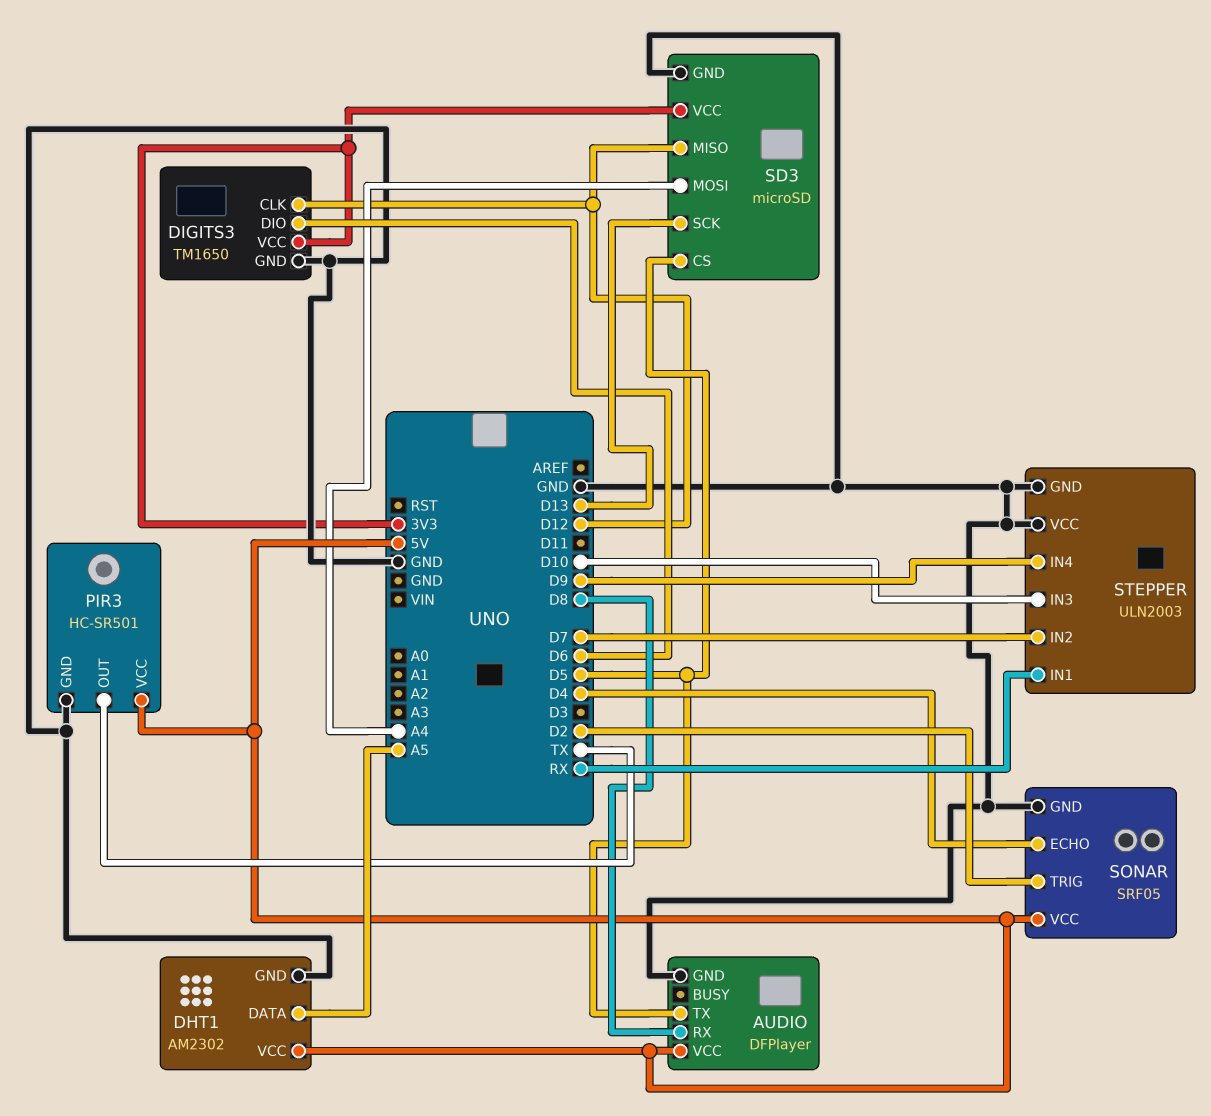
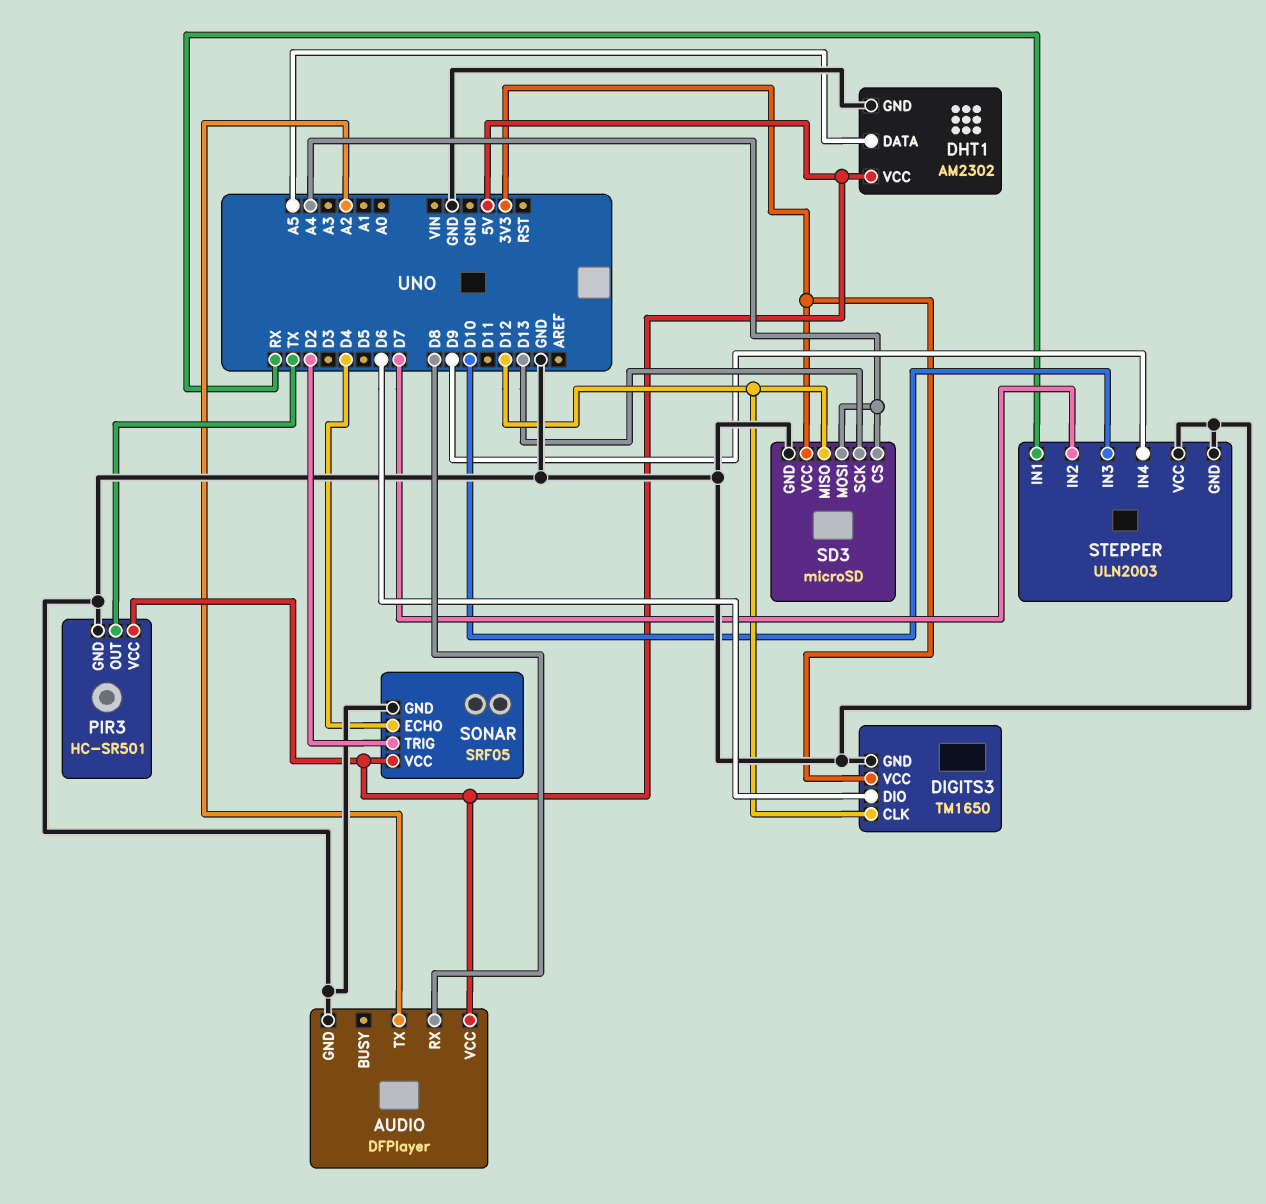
AUDIO pin TX: D5 -> A2
SD3 pin CS: D5 -> A4

